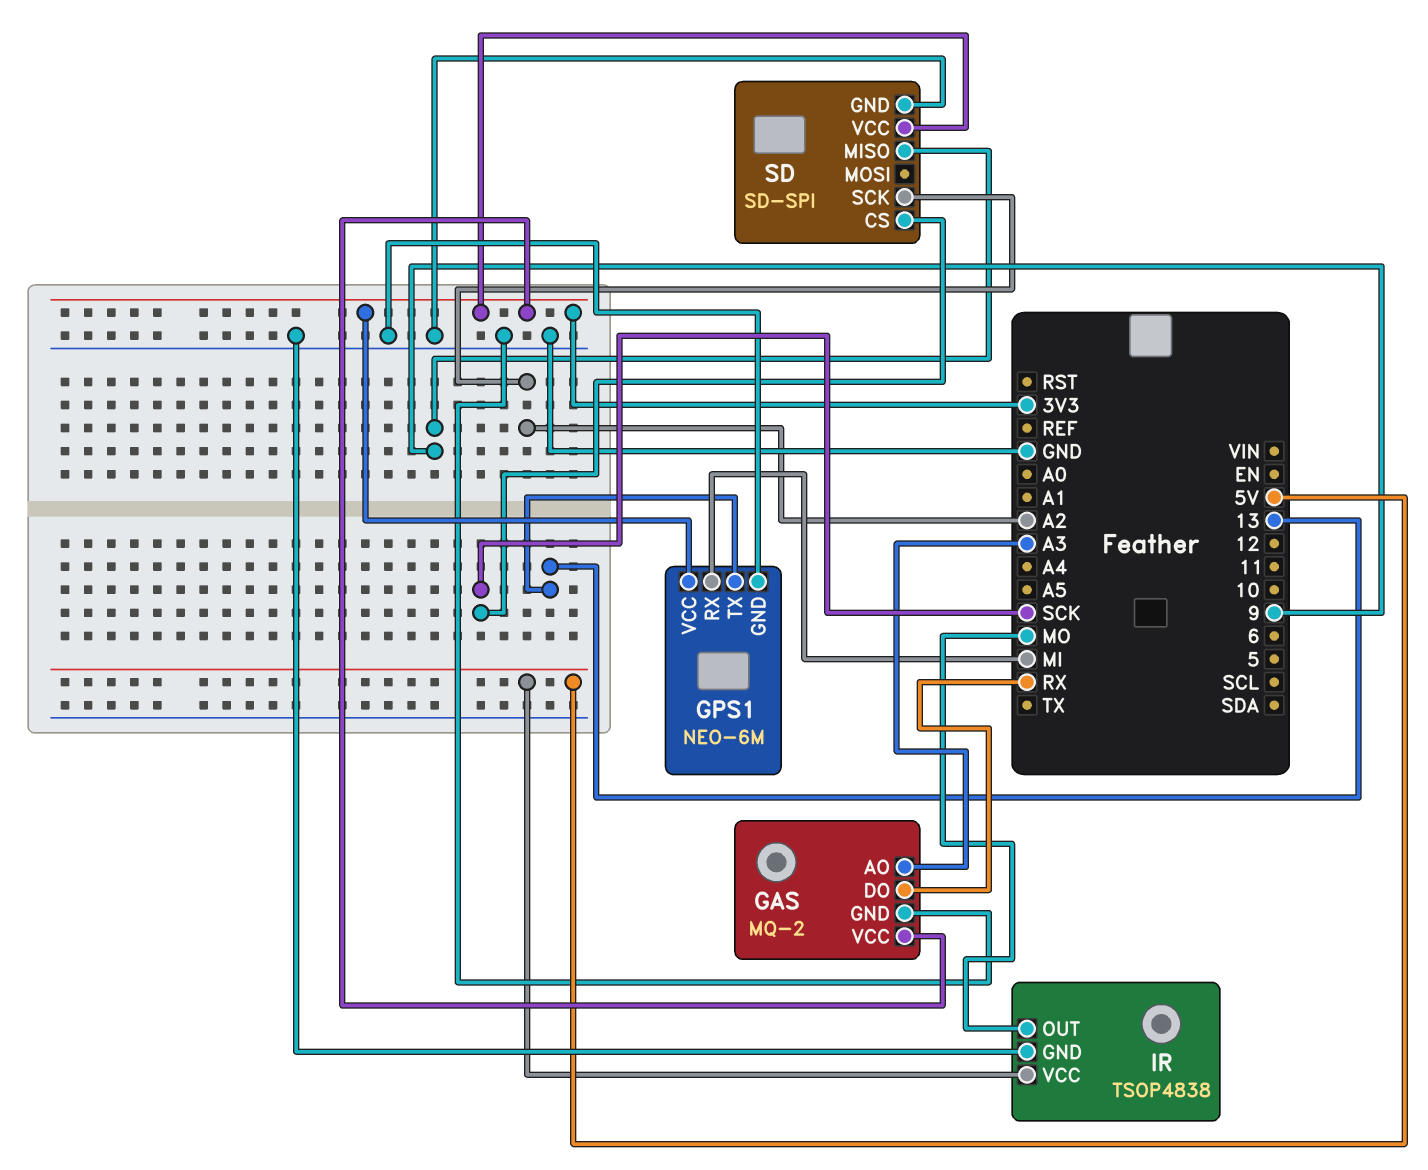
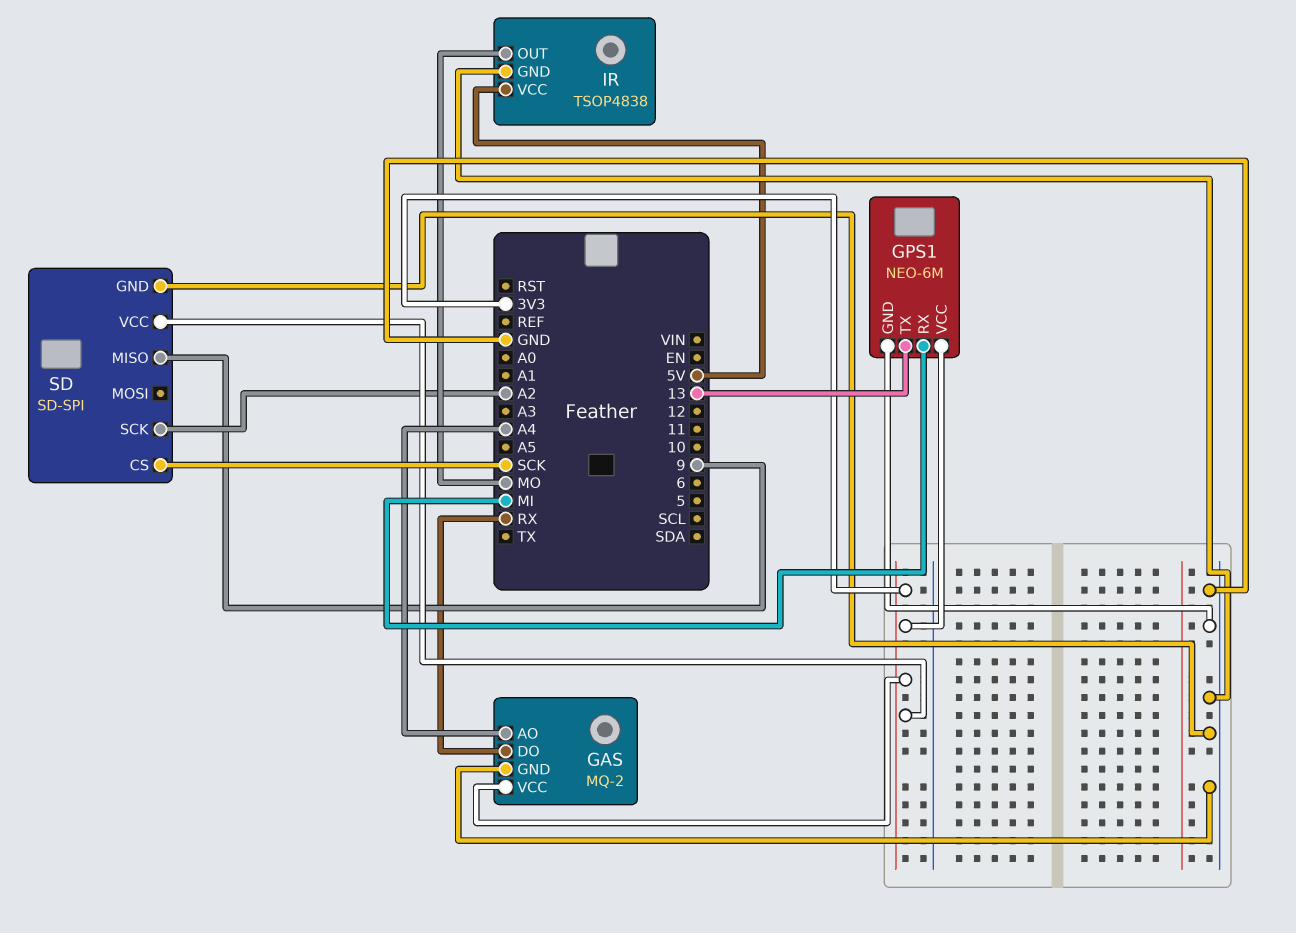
GAS pin AO: A3 -> A4

